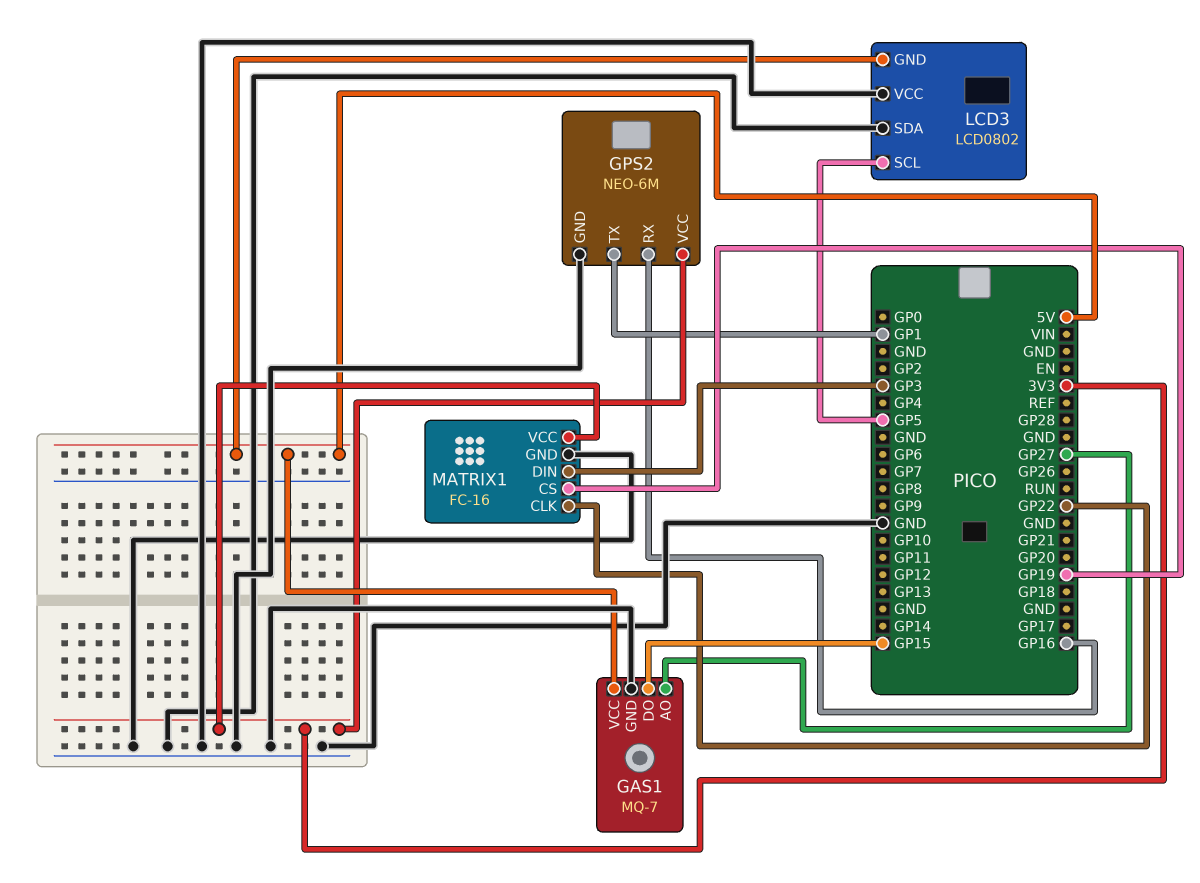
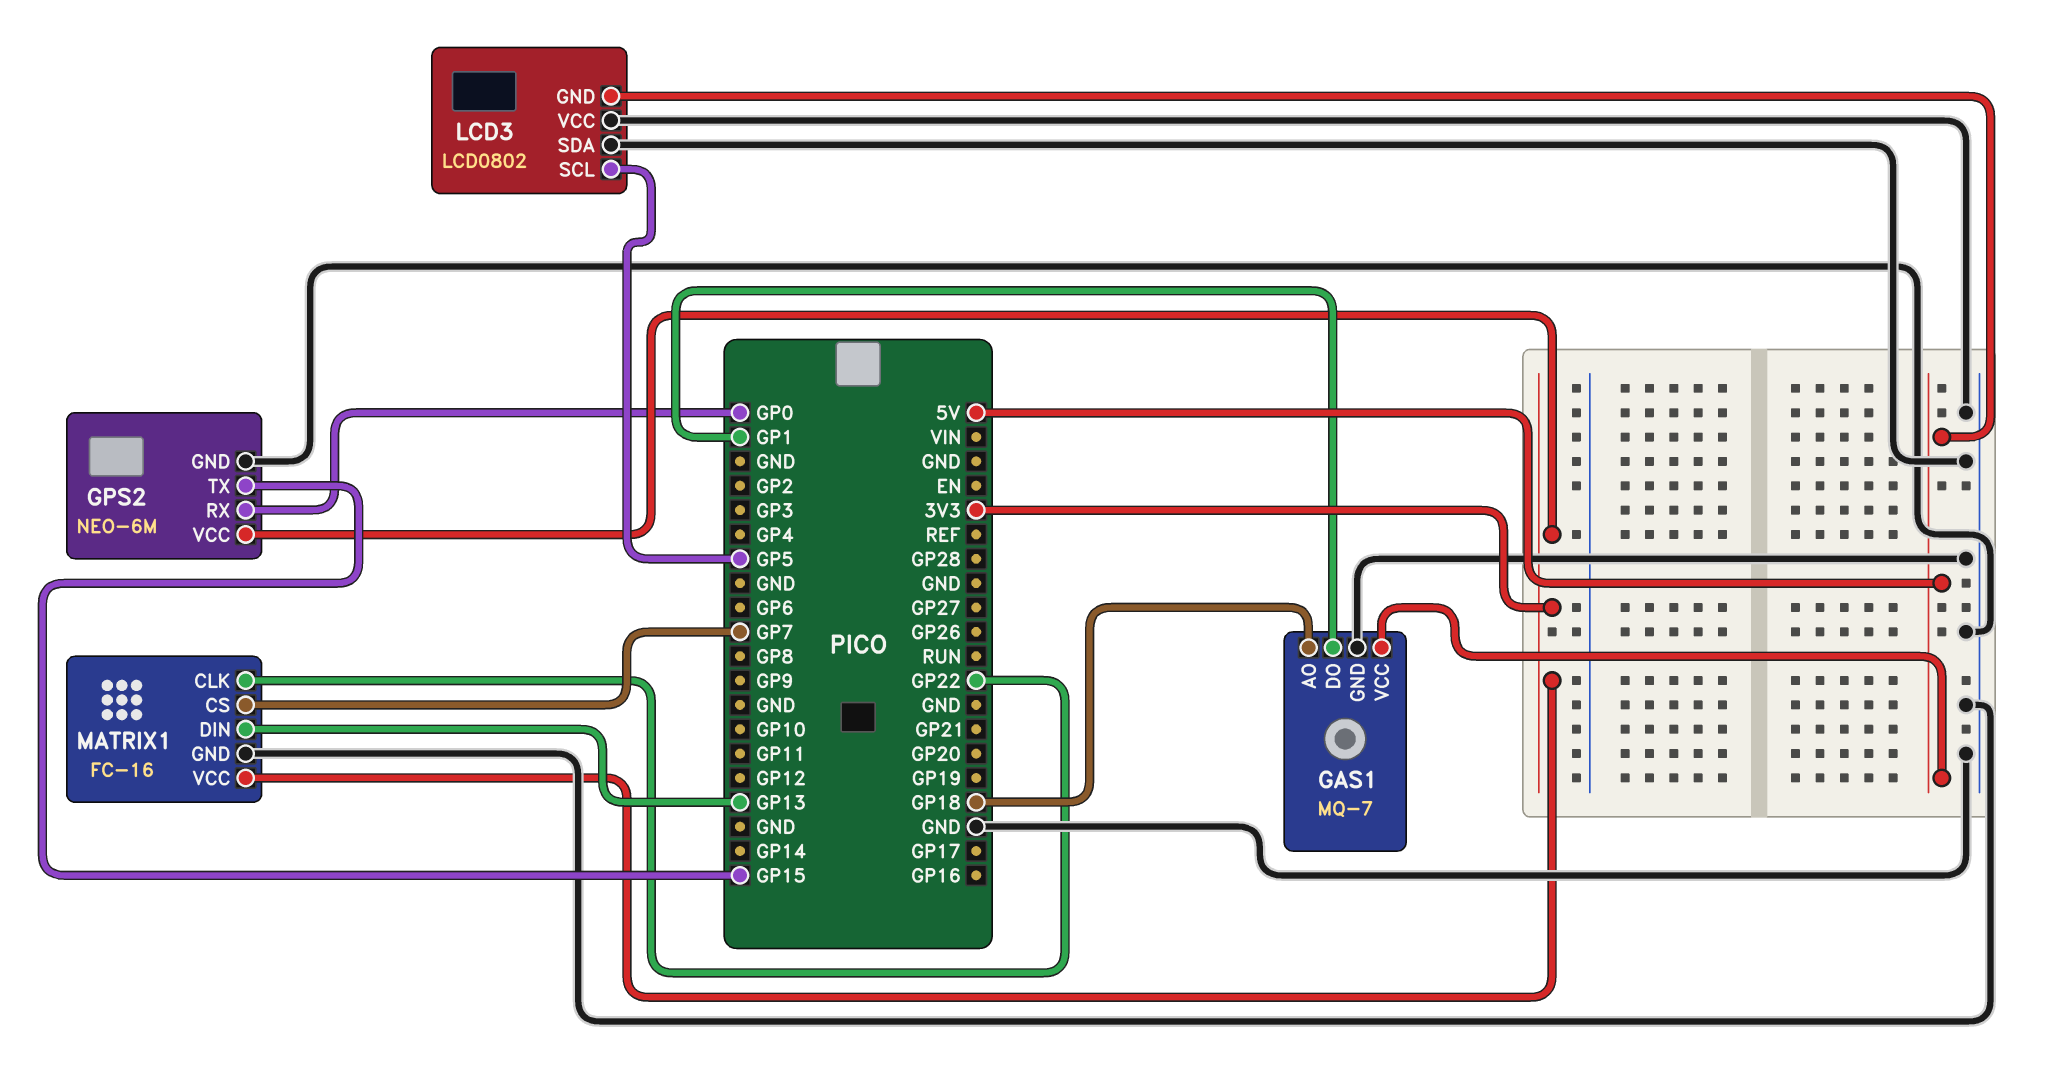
GAS1 pin AO: GP27 -> GP18
GAS1 pin DO: GP15 -> GP1
GPS2 pin RX: GP16 -> GP0
GPS2 pin TX: GP1 -> GP15
MATRIX1 pin CS: GP19 -> GP7
MATRIX1 pin DIN: GP3 -> GP13

